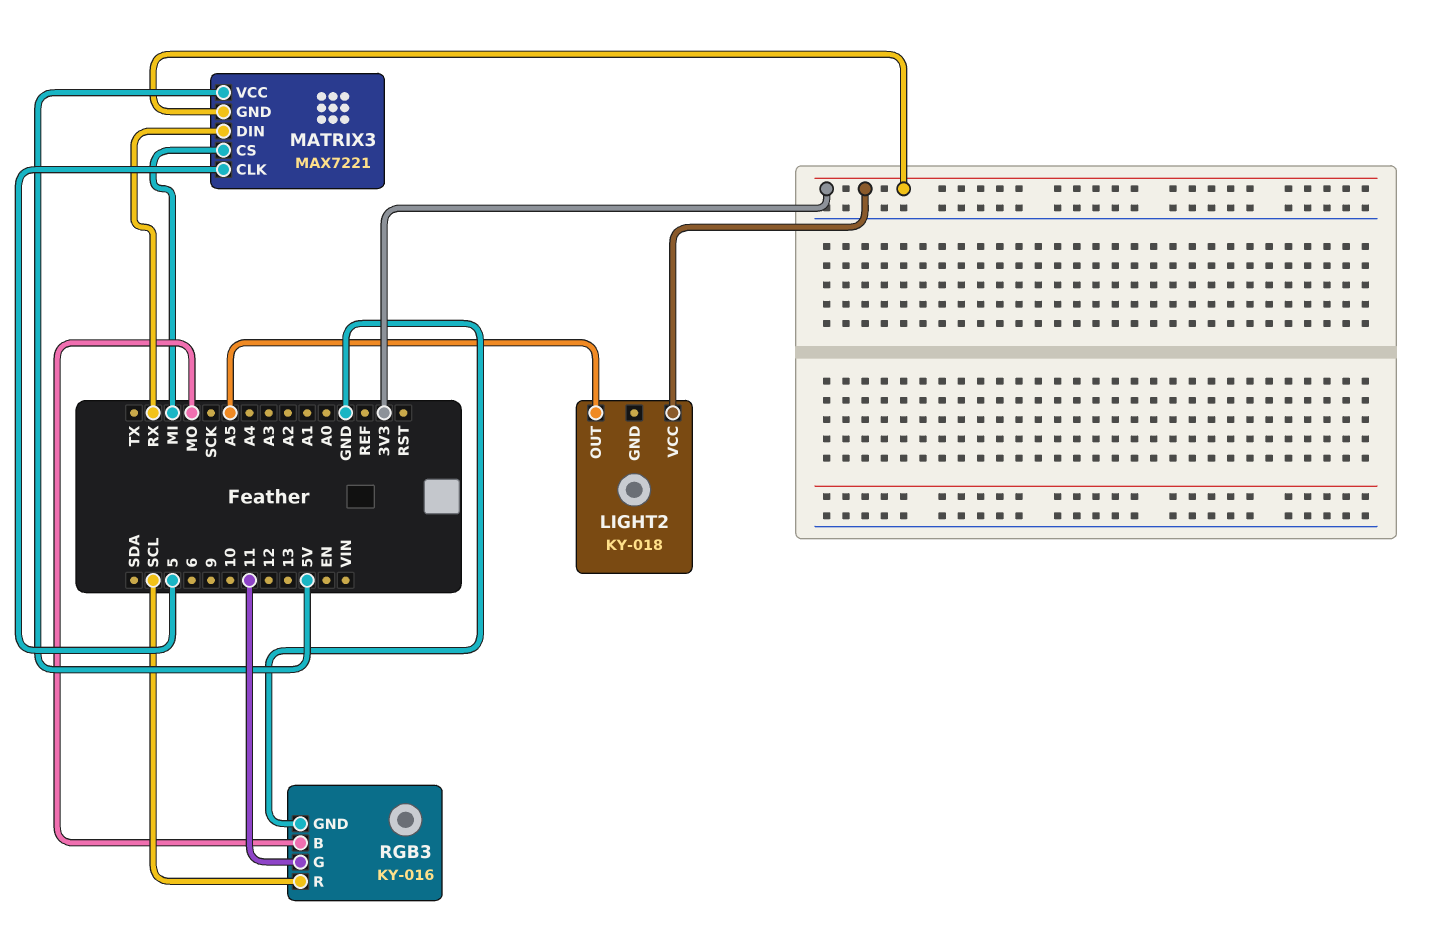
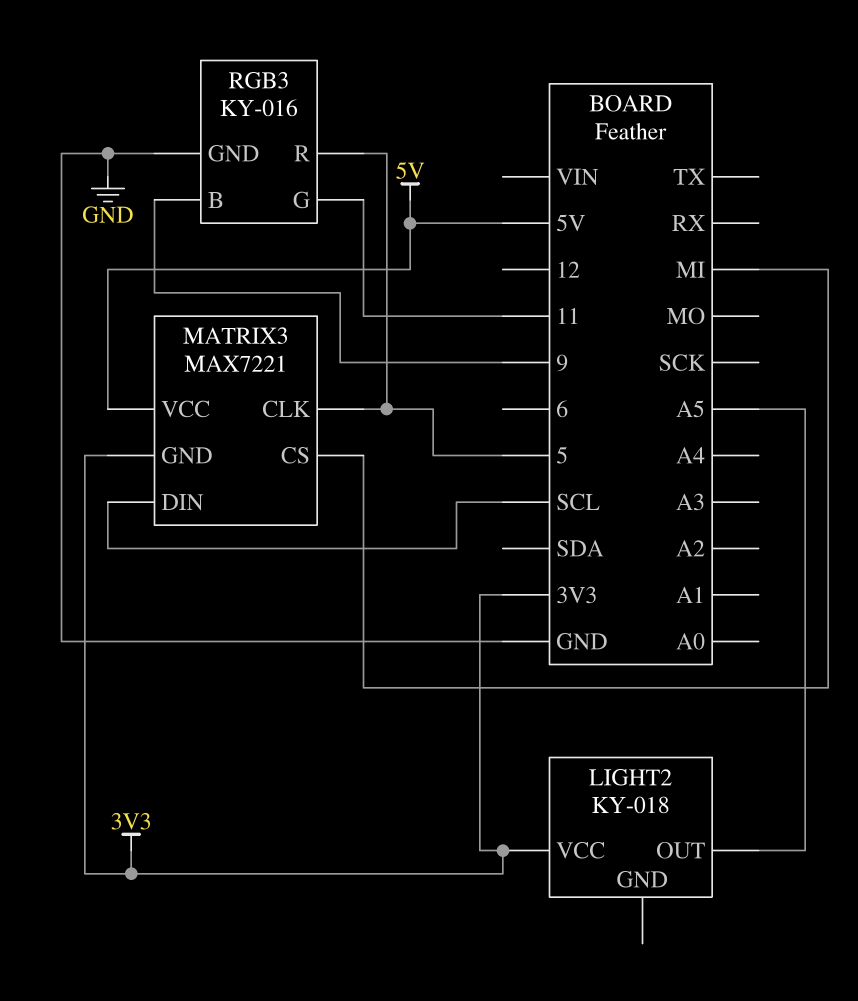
MATRIX3 pin DIN: RX -> SCL
RGB3 pin B: MO -> 9
RGB3 pin R: SCL -> 5

